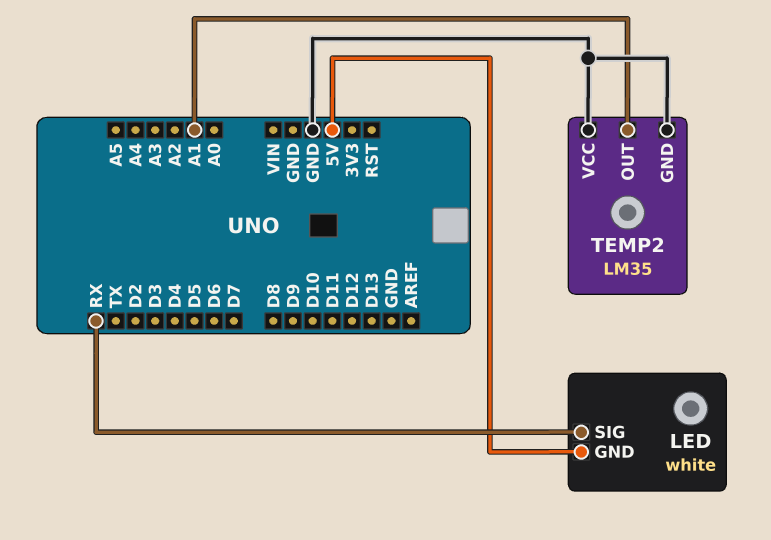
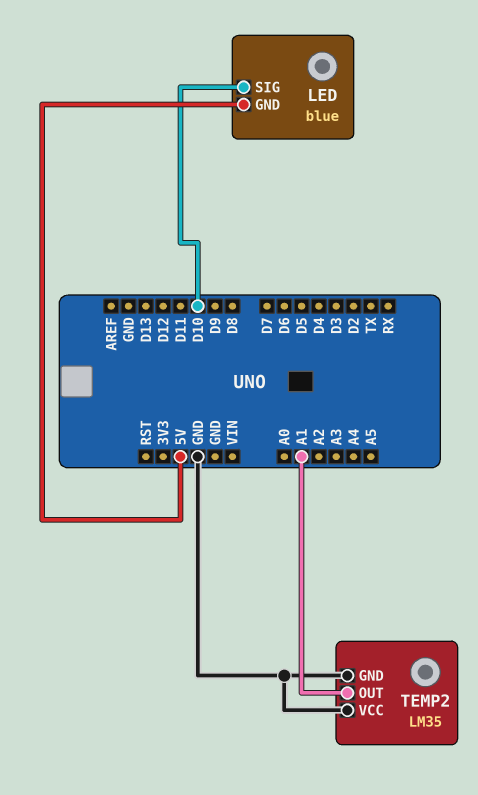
LED: white -> blue
LED pin SIG: RX -> D10

